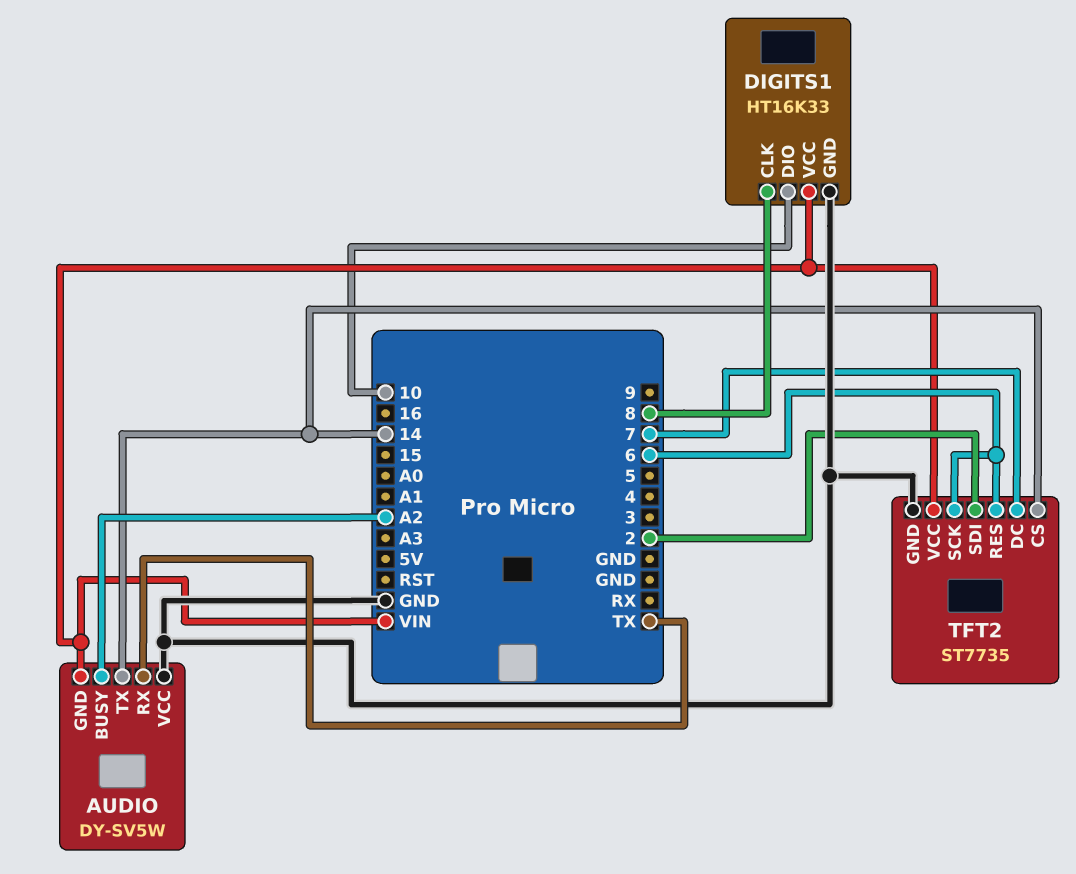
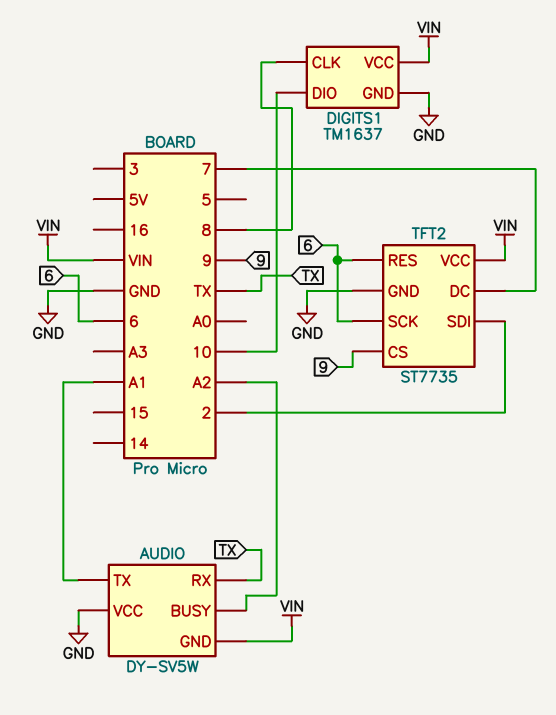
AUDIO pin TX: 14 -> A1
DIGITS1: HT16K33 -> TM1637
TFT2 pin CS: 14 -> 9

